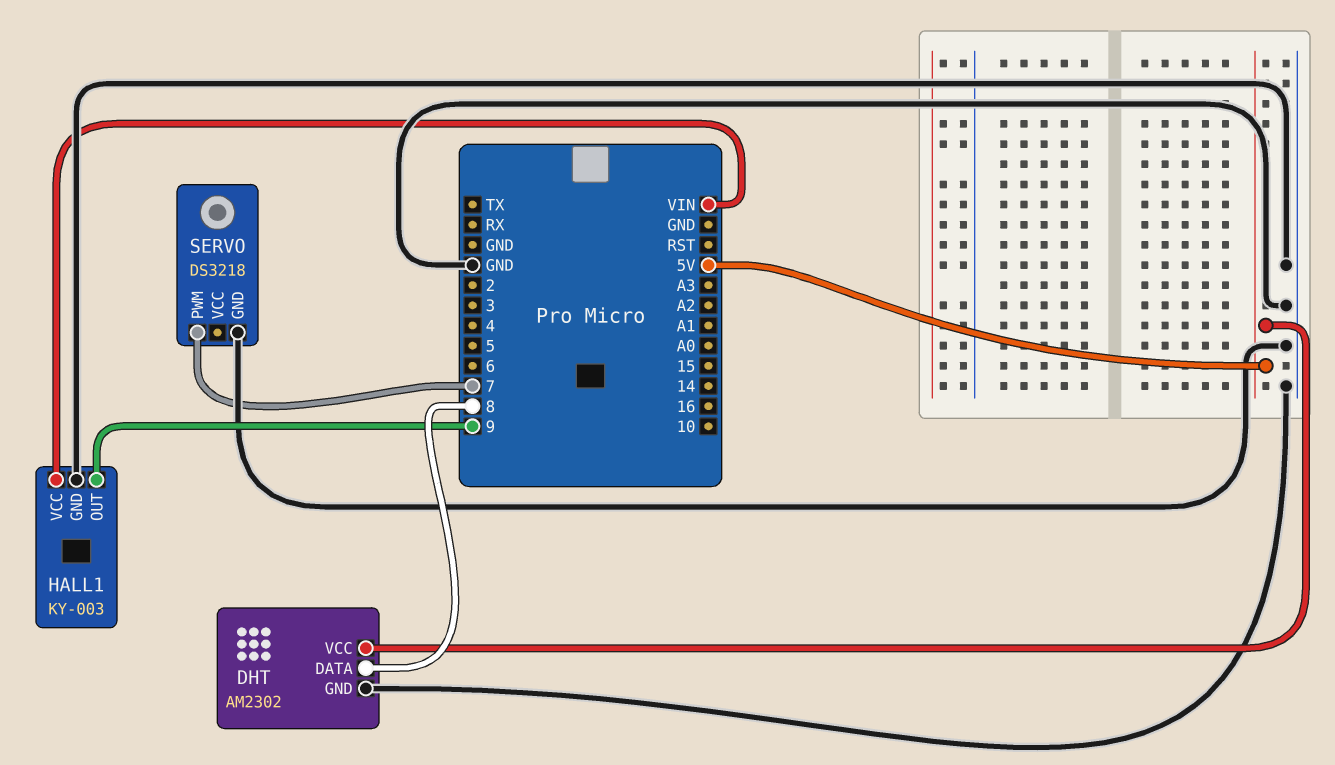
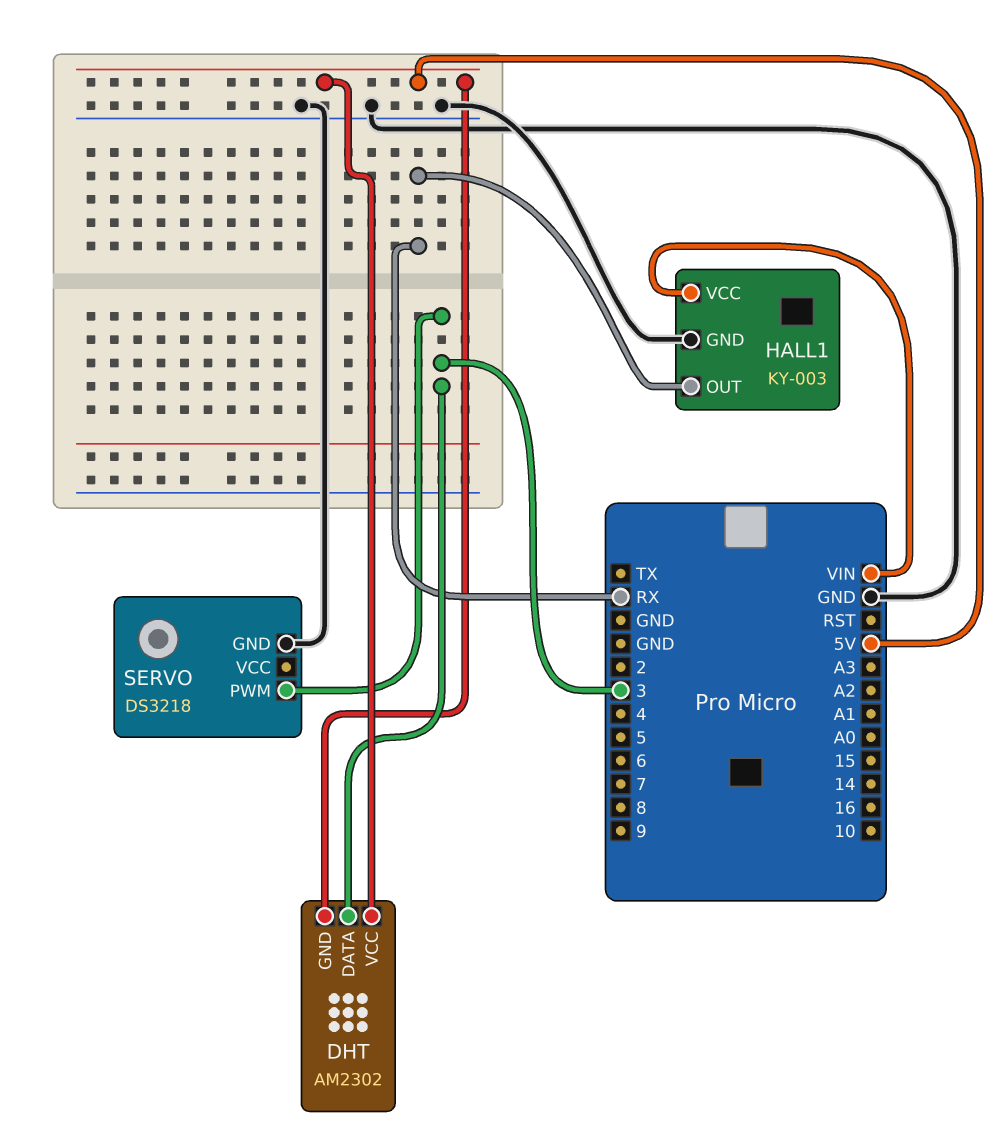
DHT pin DATA: 8 -> 3
DHT pin GND: GND -> 5V
HALL1 pin OUT: 9 -> RX
SERVO pin PWM: 7 -> 3

